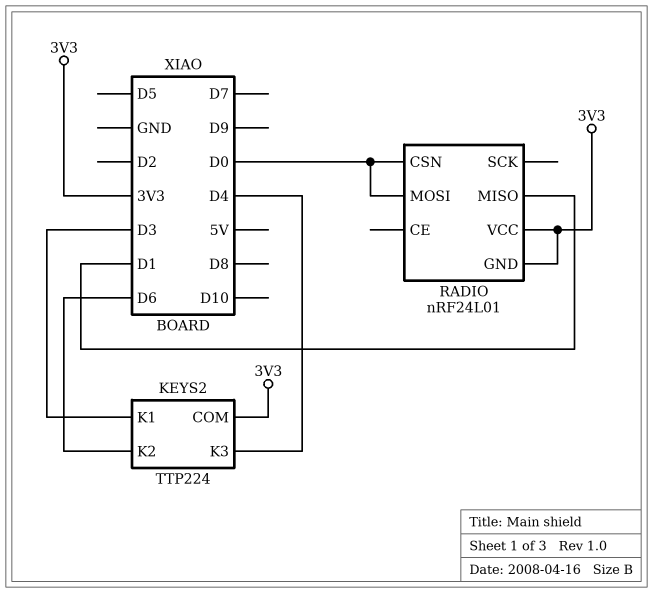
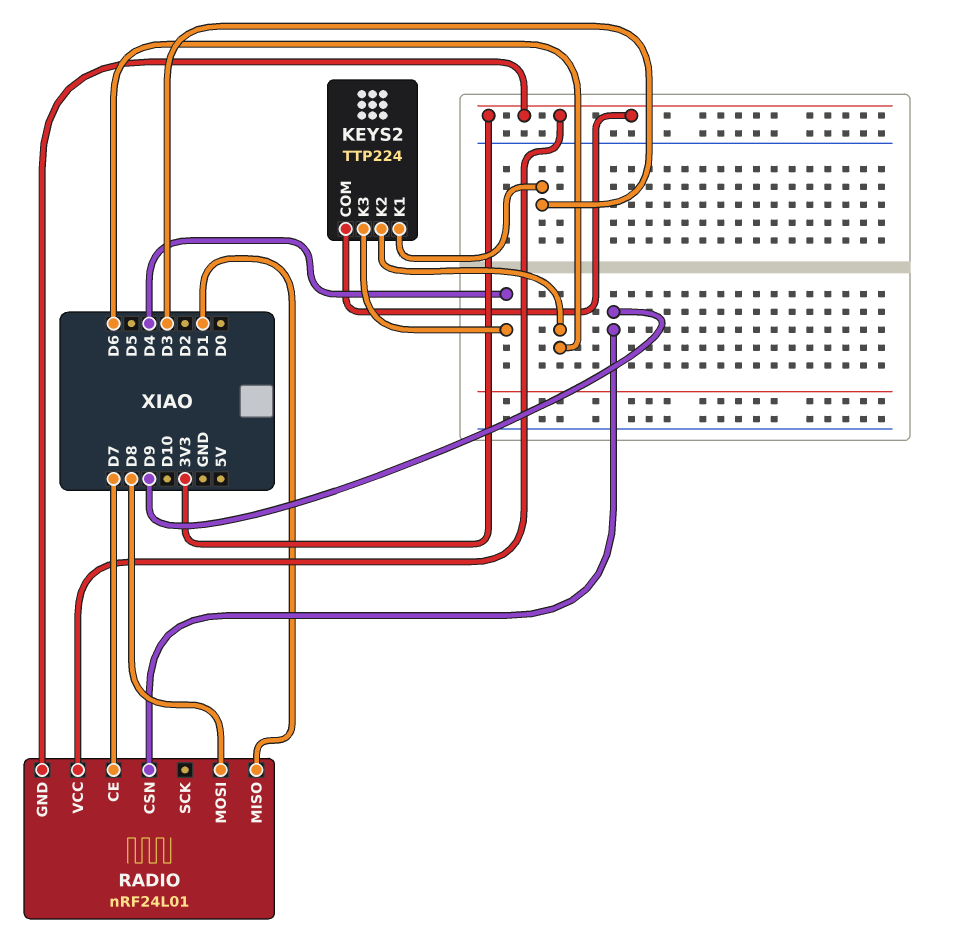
RADIO pin CE: none -> D7
RADIO pin CSN: D0 -> D9
RADIO pin MOSI: D0 -> D8

